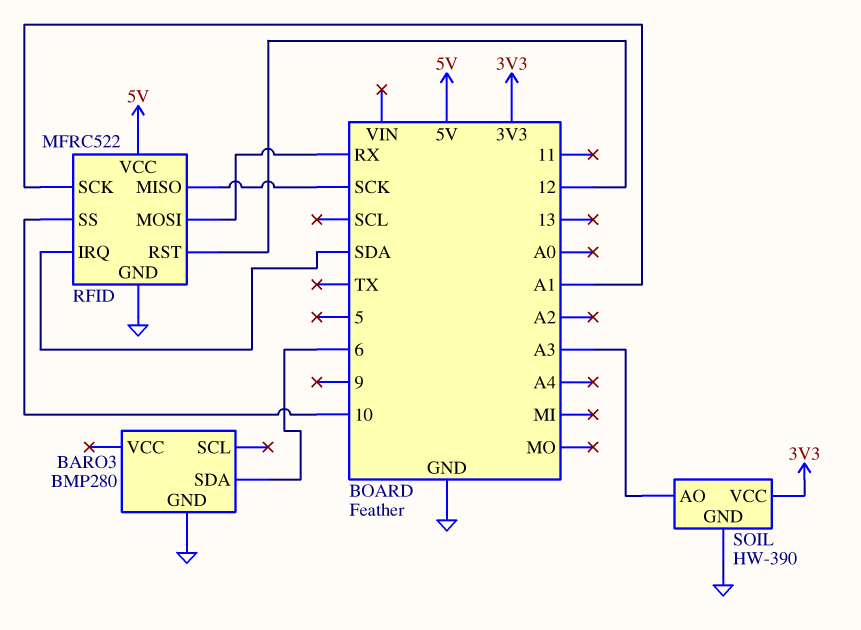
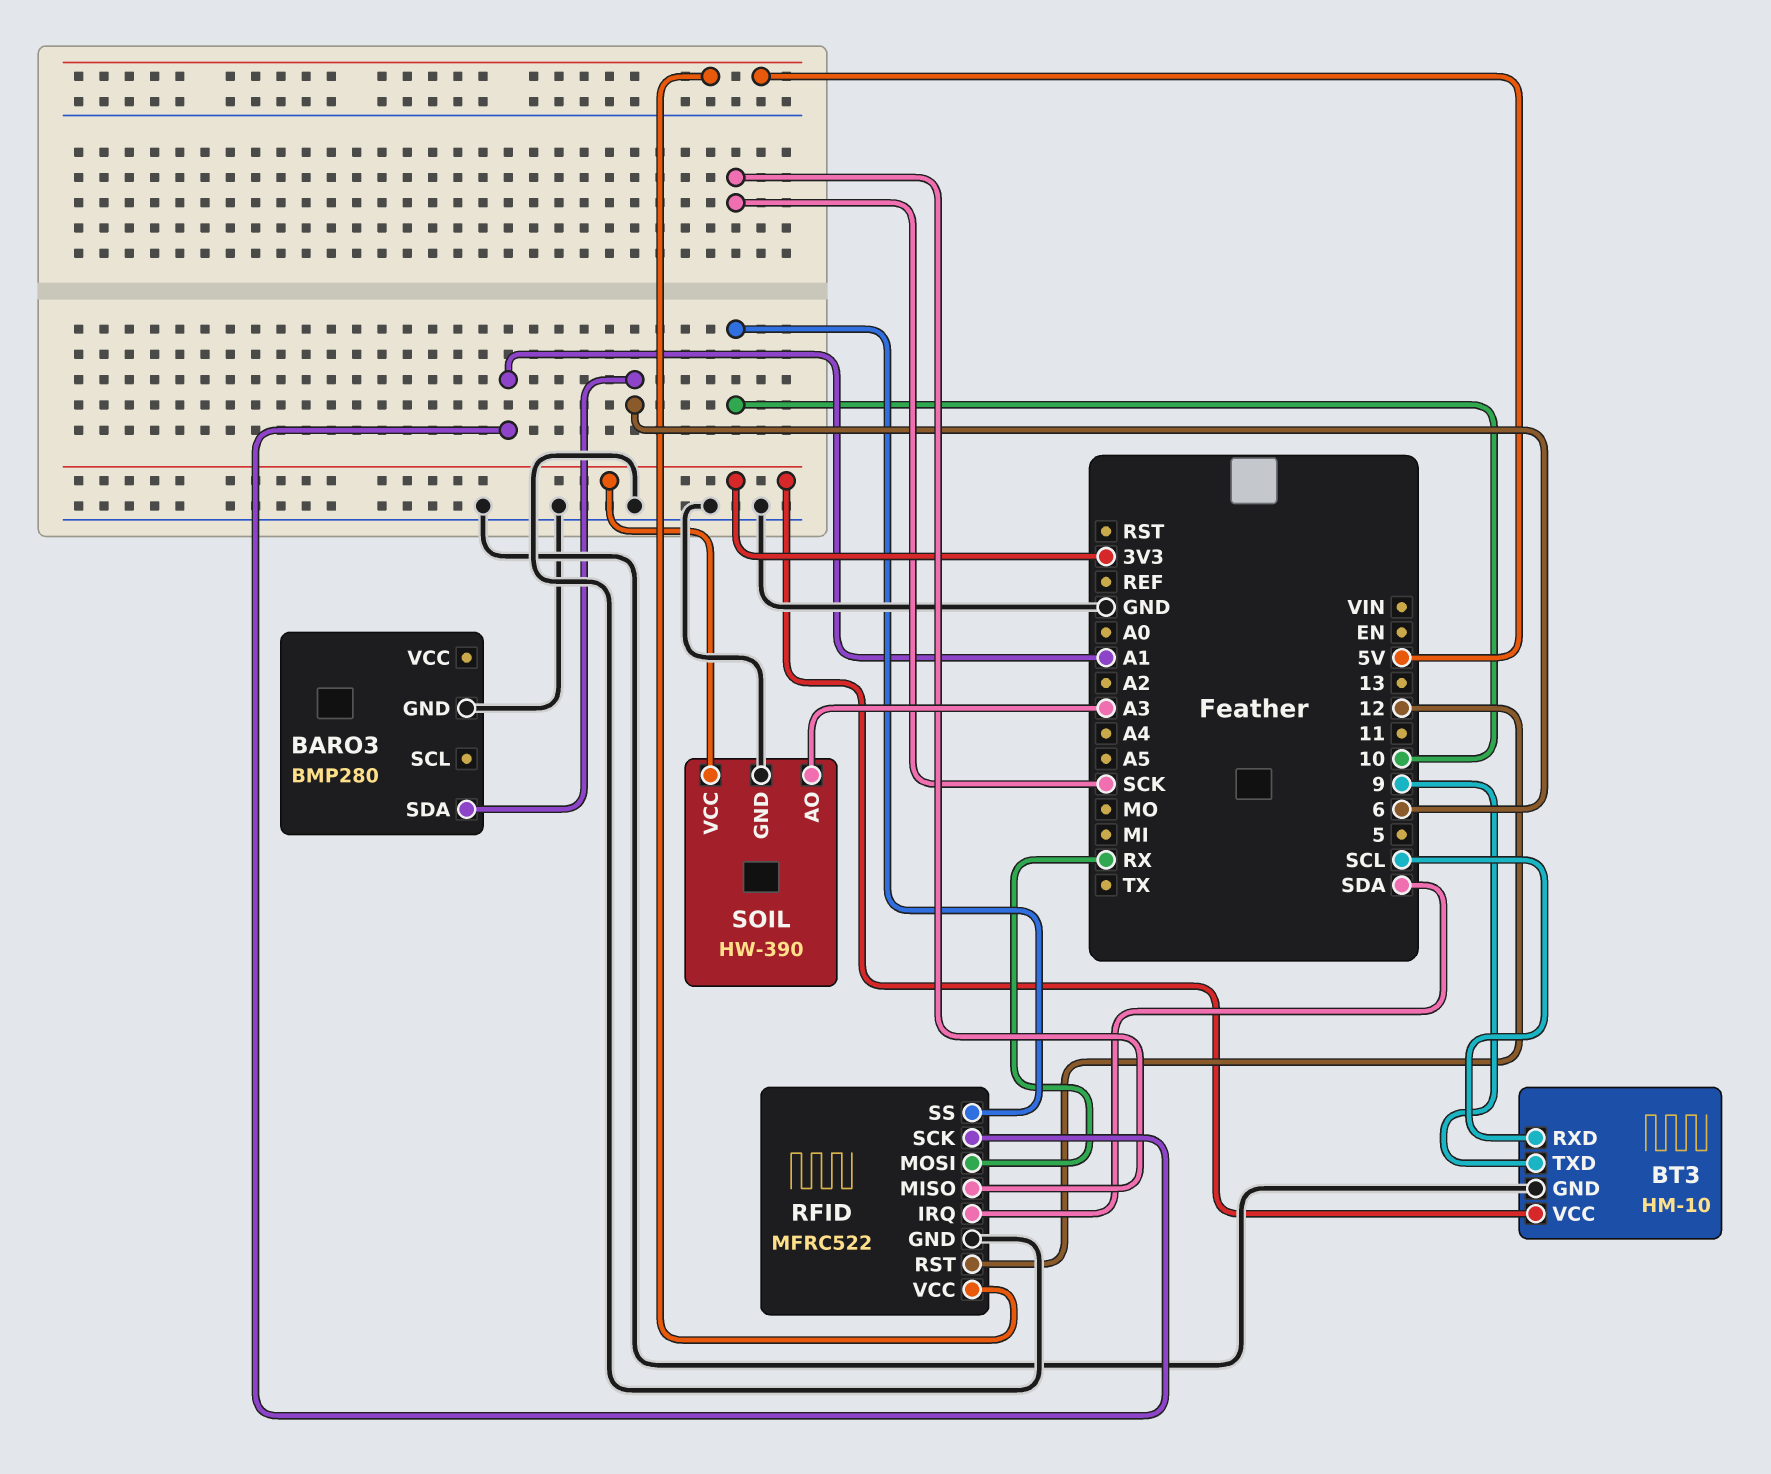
BT3: none -> HM-10
BT3 pin GND: none -> GND
BT3 pin RXD: none -> SCL
BT3 pin TXD: none -> 9
BT3 pin VCC: none -> 3V3

